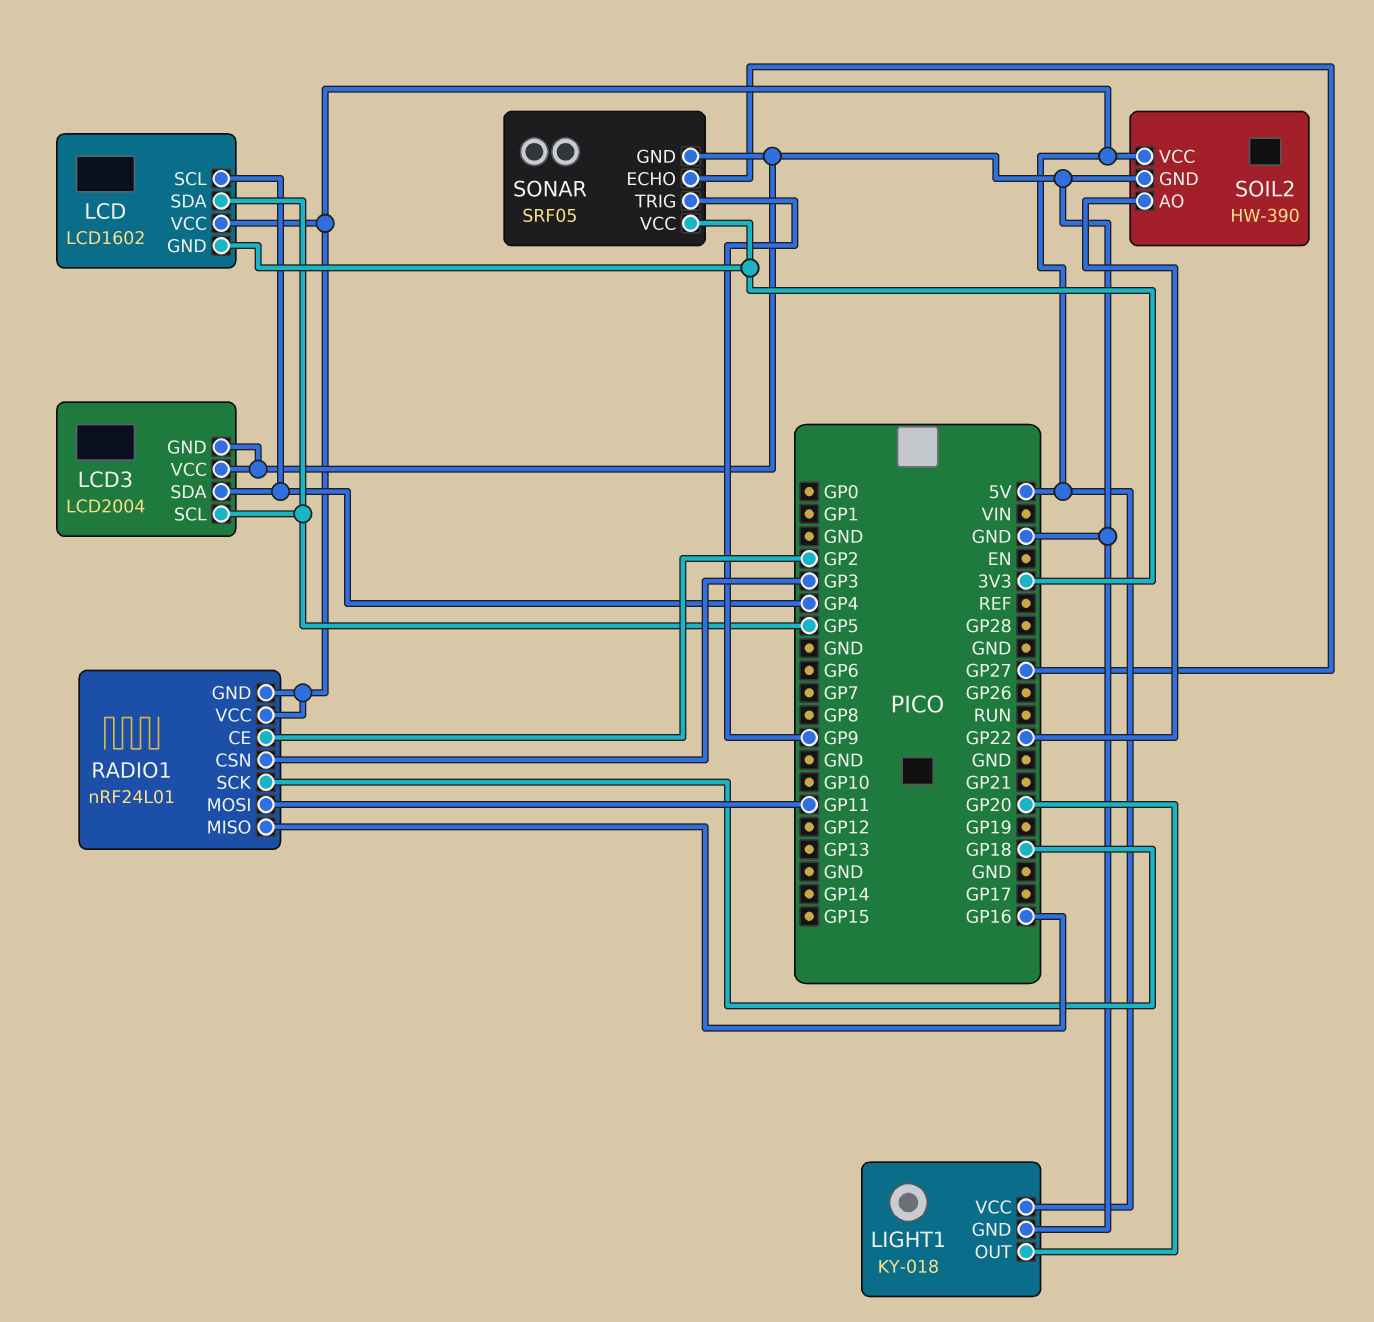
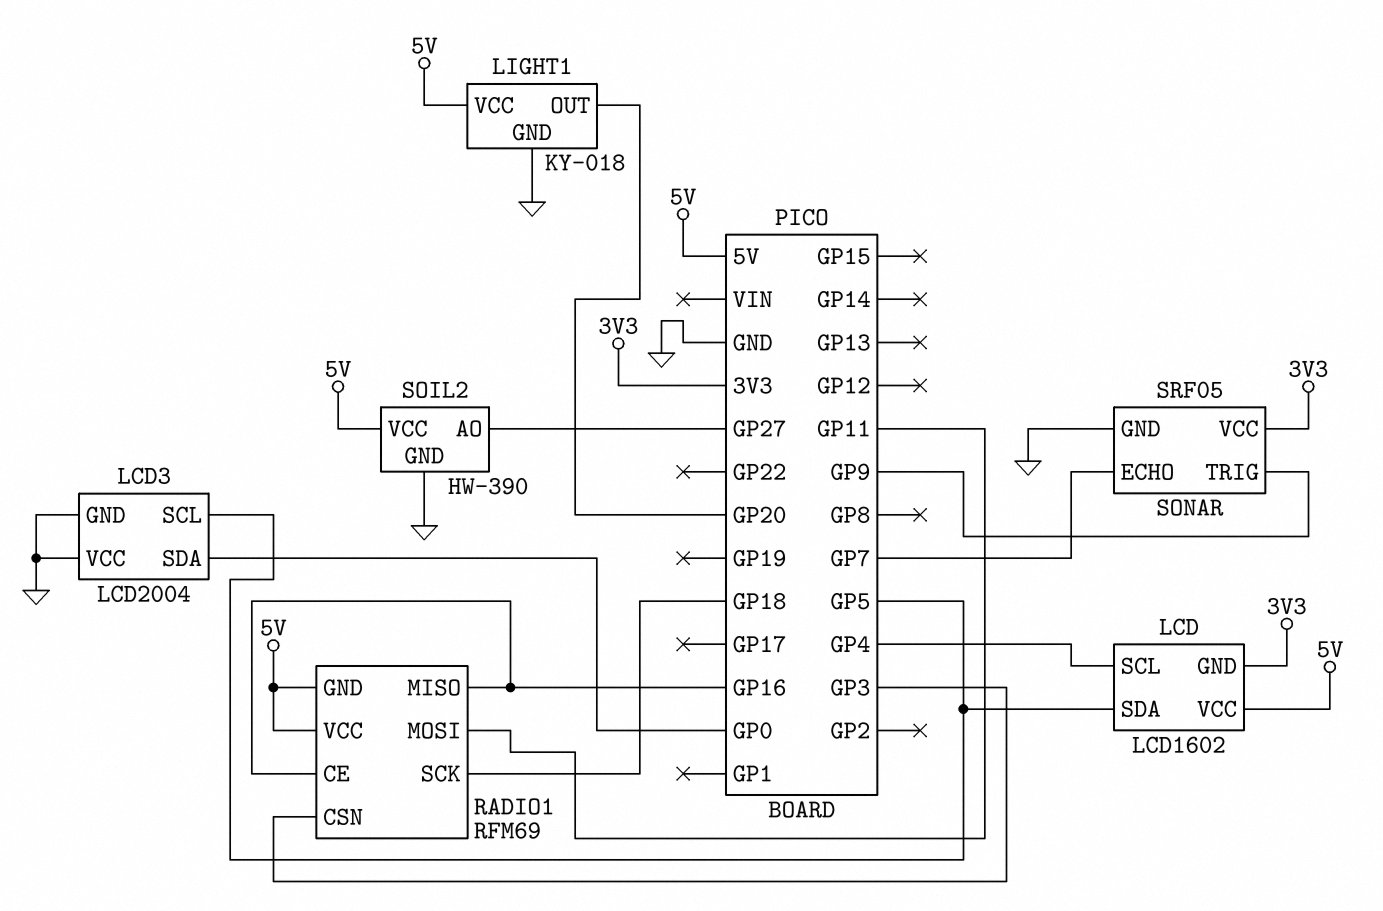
LCD3 pin SDA: GP4 -> GP0
RADIO1: nRF24L01 -> RFM69
RADIO1 pin CE: GP2 -> GP16
SOIL2 pin AO: GP22 -> GP27
SONAR pin ECHO: GP27 -> GP7

